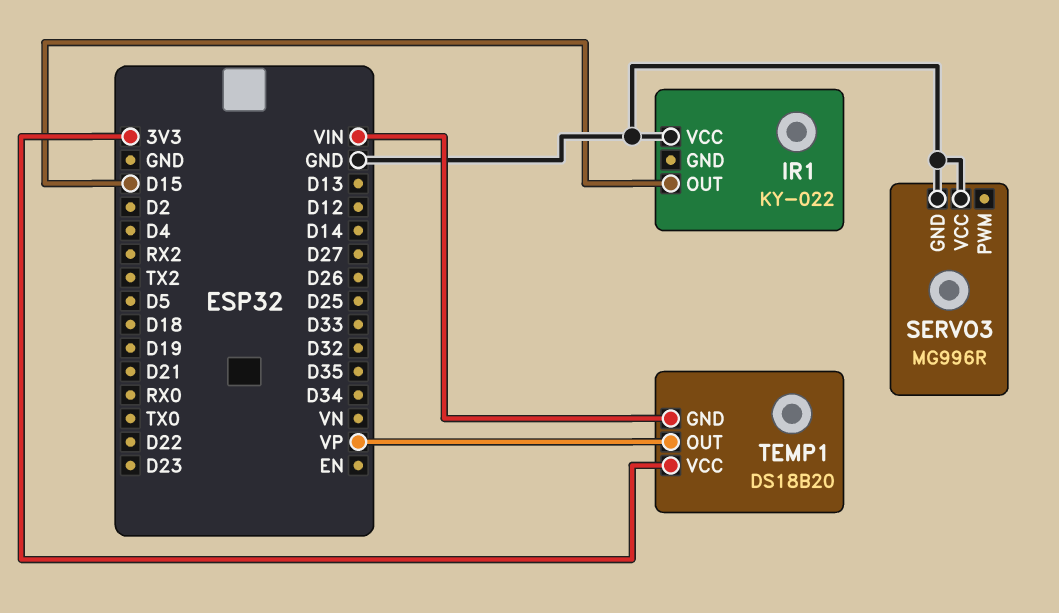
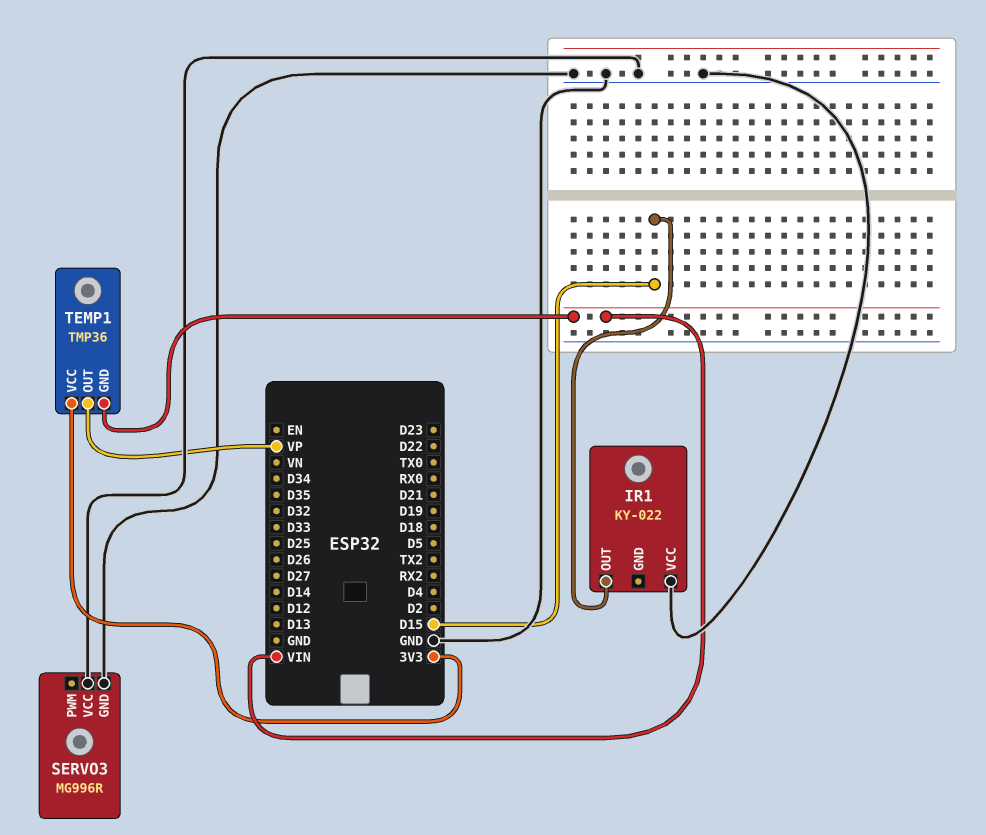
TEMP1: DS18B20 -> TMP36

